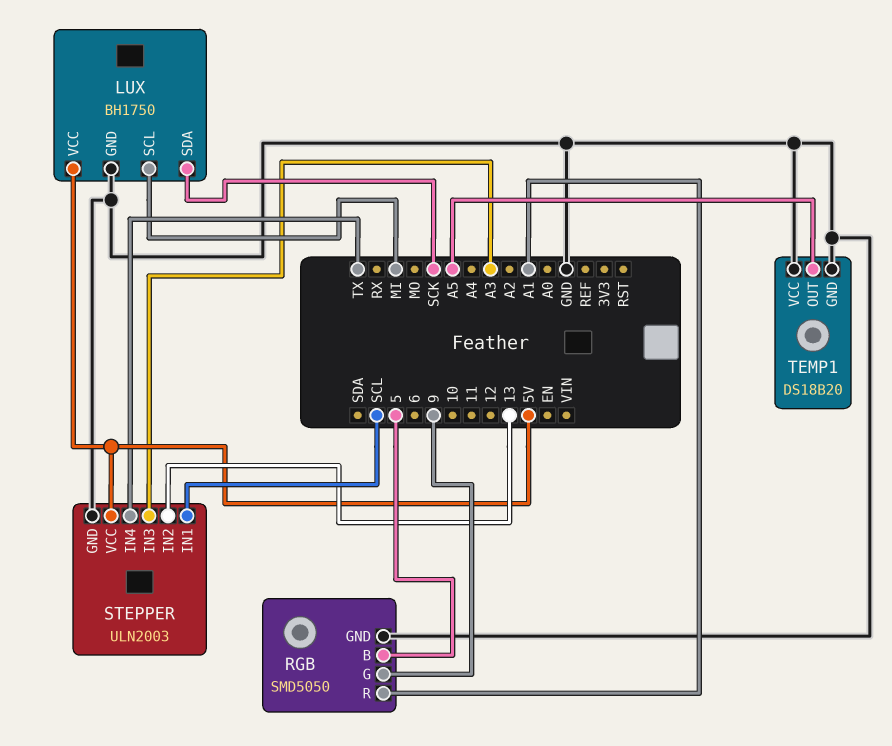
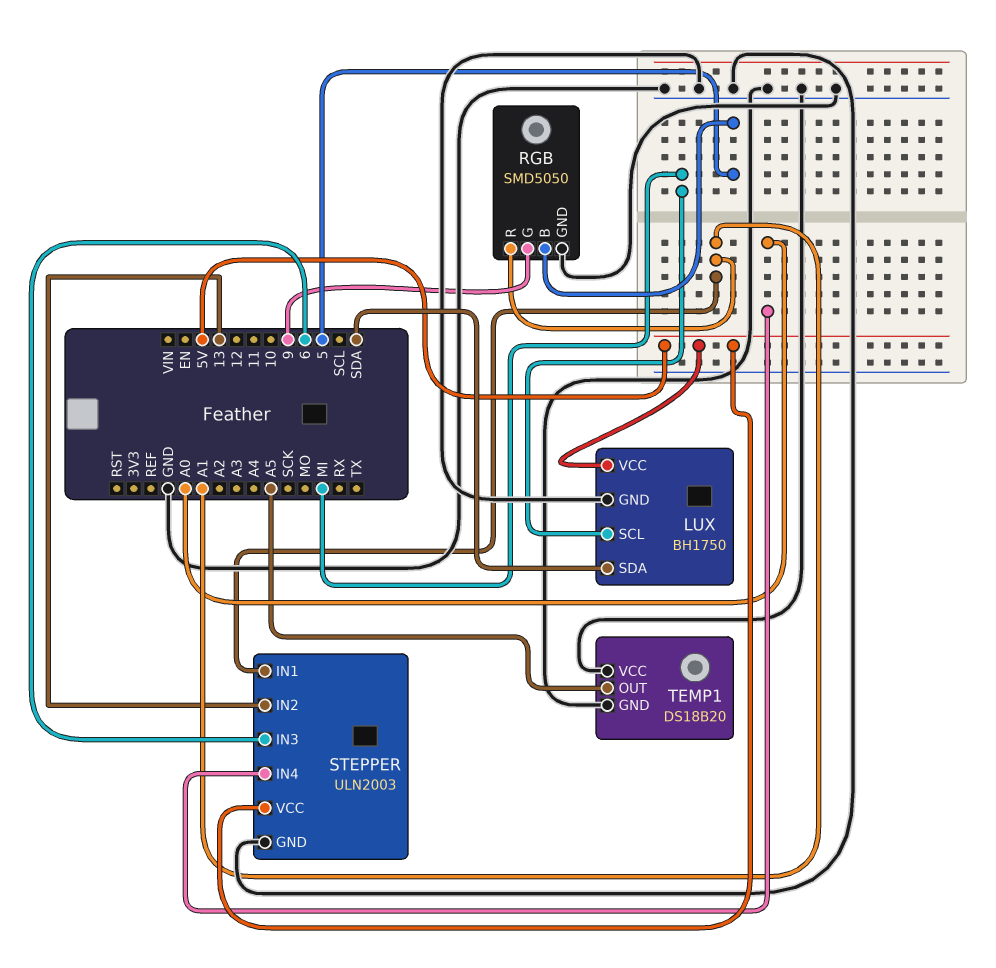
LUX pin SDA: SCK -> SDA
STEPPER pin IN1: SCL -> A1
STEPPER pin IN3: A3 -> 6
STEPPER pin IN4: TX -> A0

